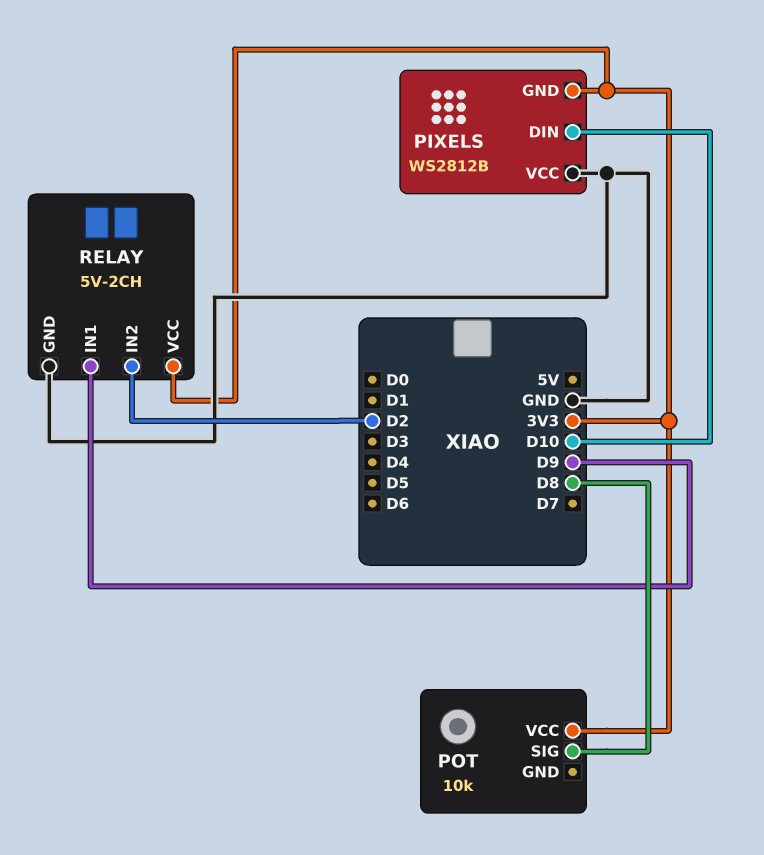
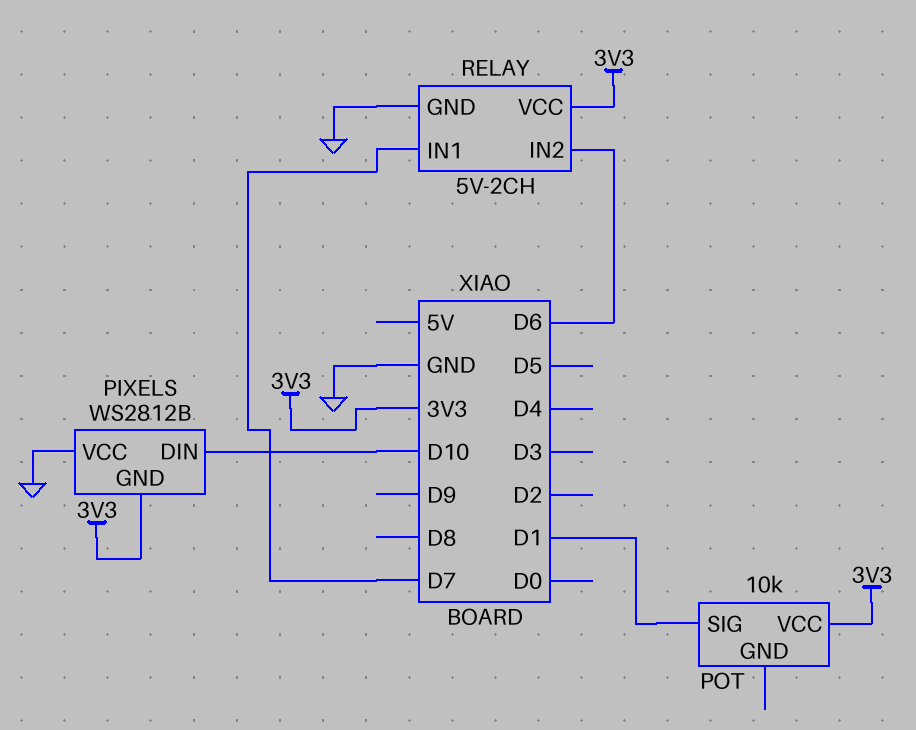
POT pin SIG: D8 -> D1
RELAY pin IN1: D9 -> D7
RELAY pin IN2: D2 -> D6

